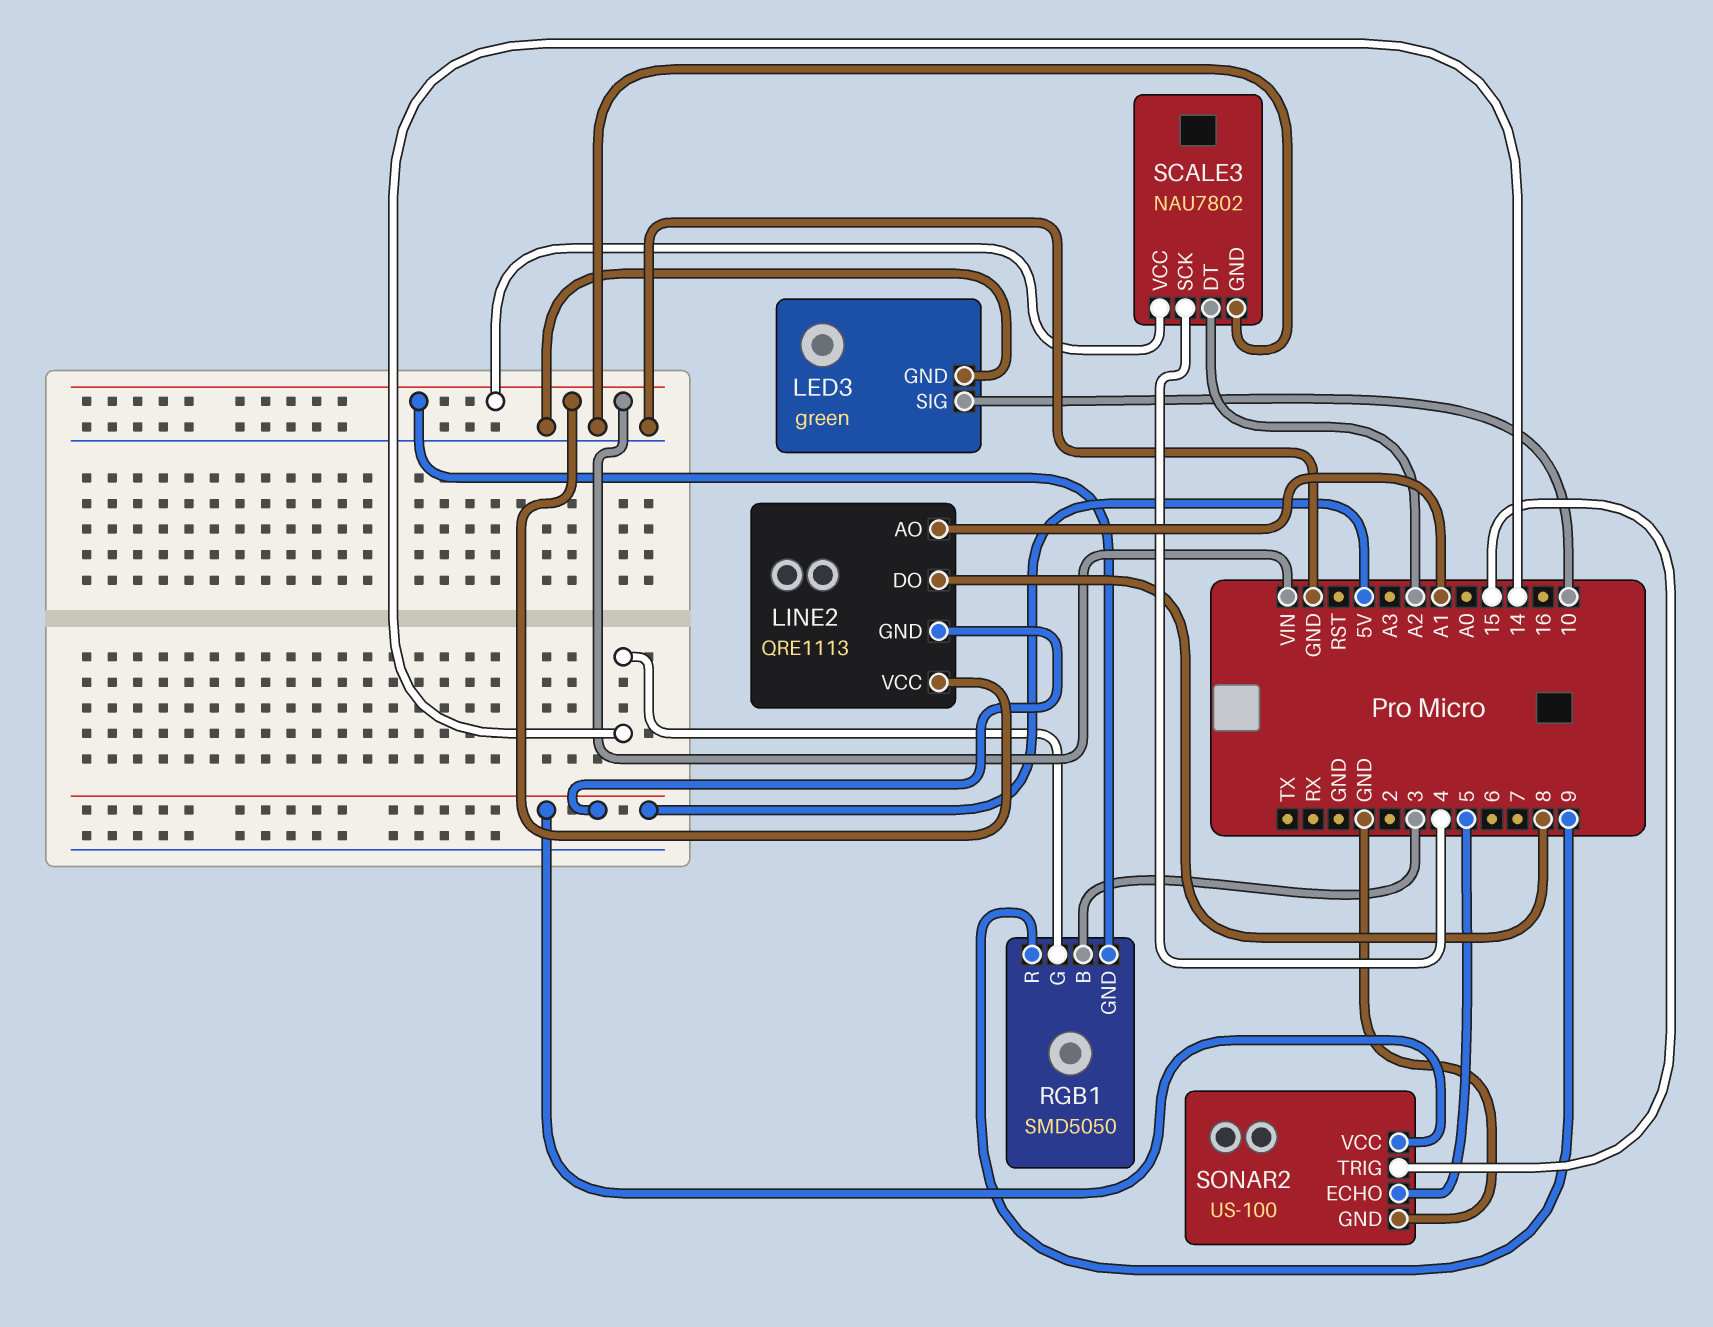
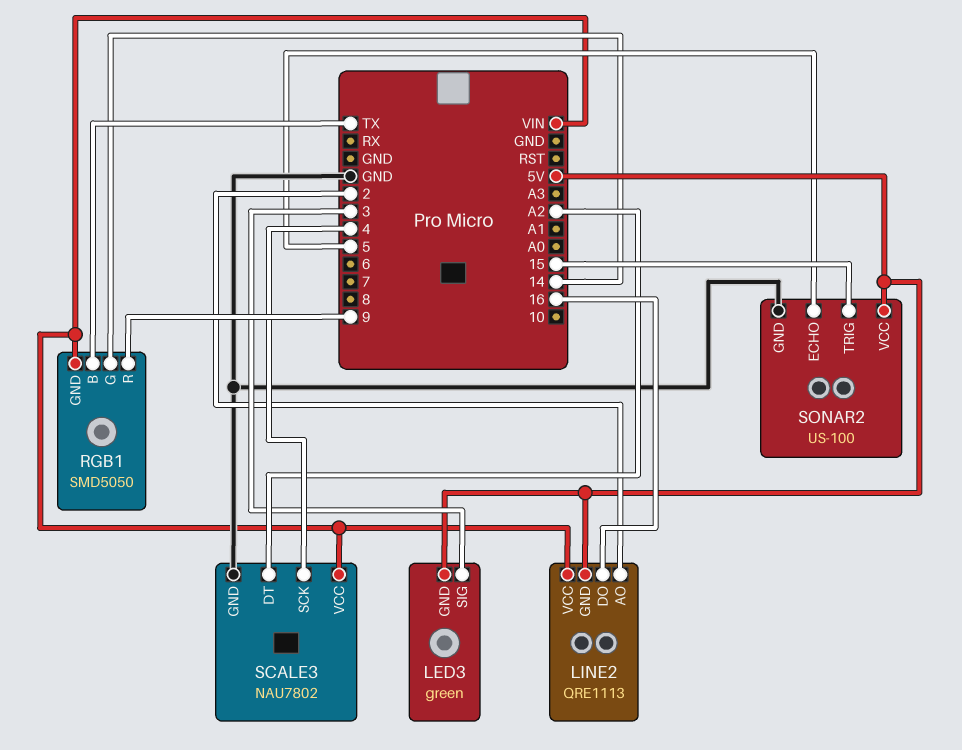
LED3 pin GND: GND -> 5V
LED3 pin SIG: 10 -> 3
LINE2 pin AO: A1 -> 2
LINE2 pin DO: 8 -> 16
RGB1 pin B: 3 -> TX

